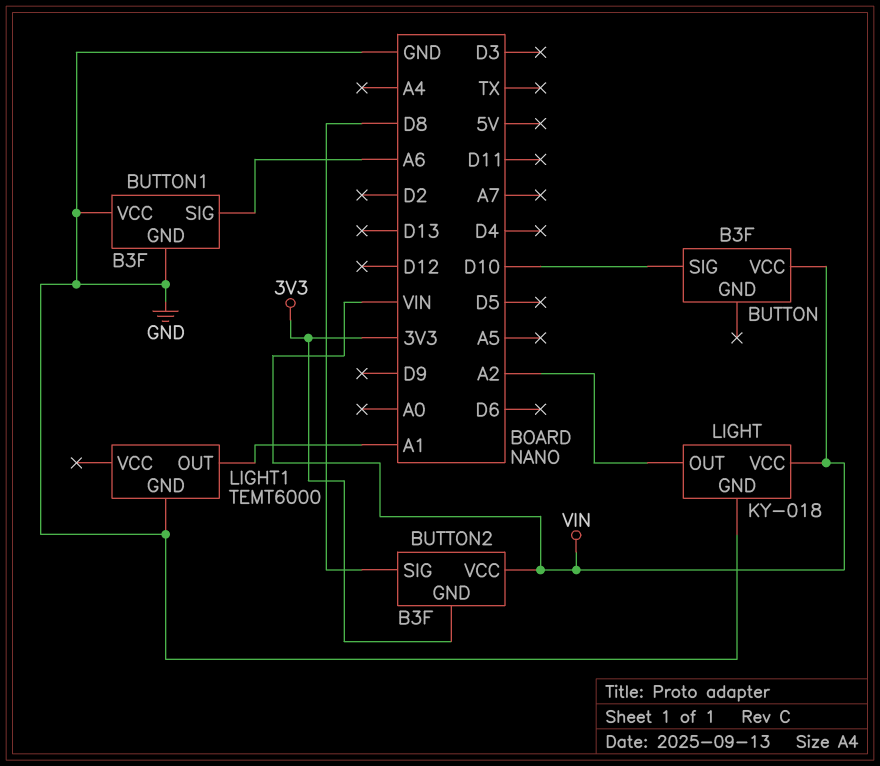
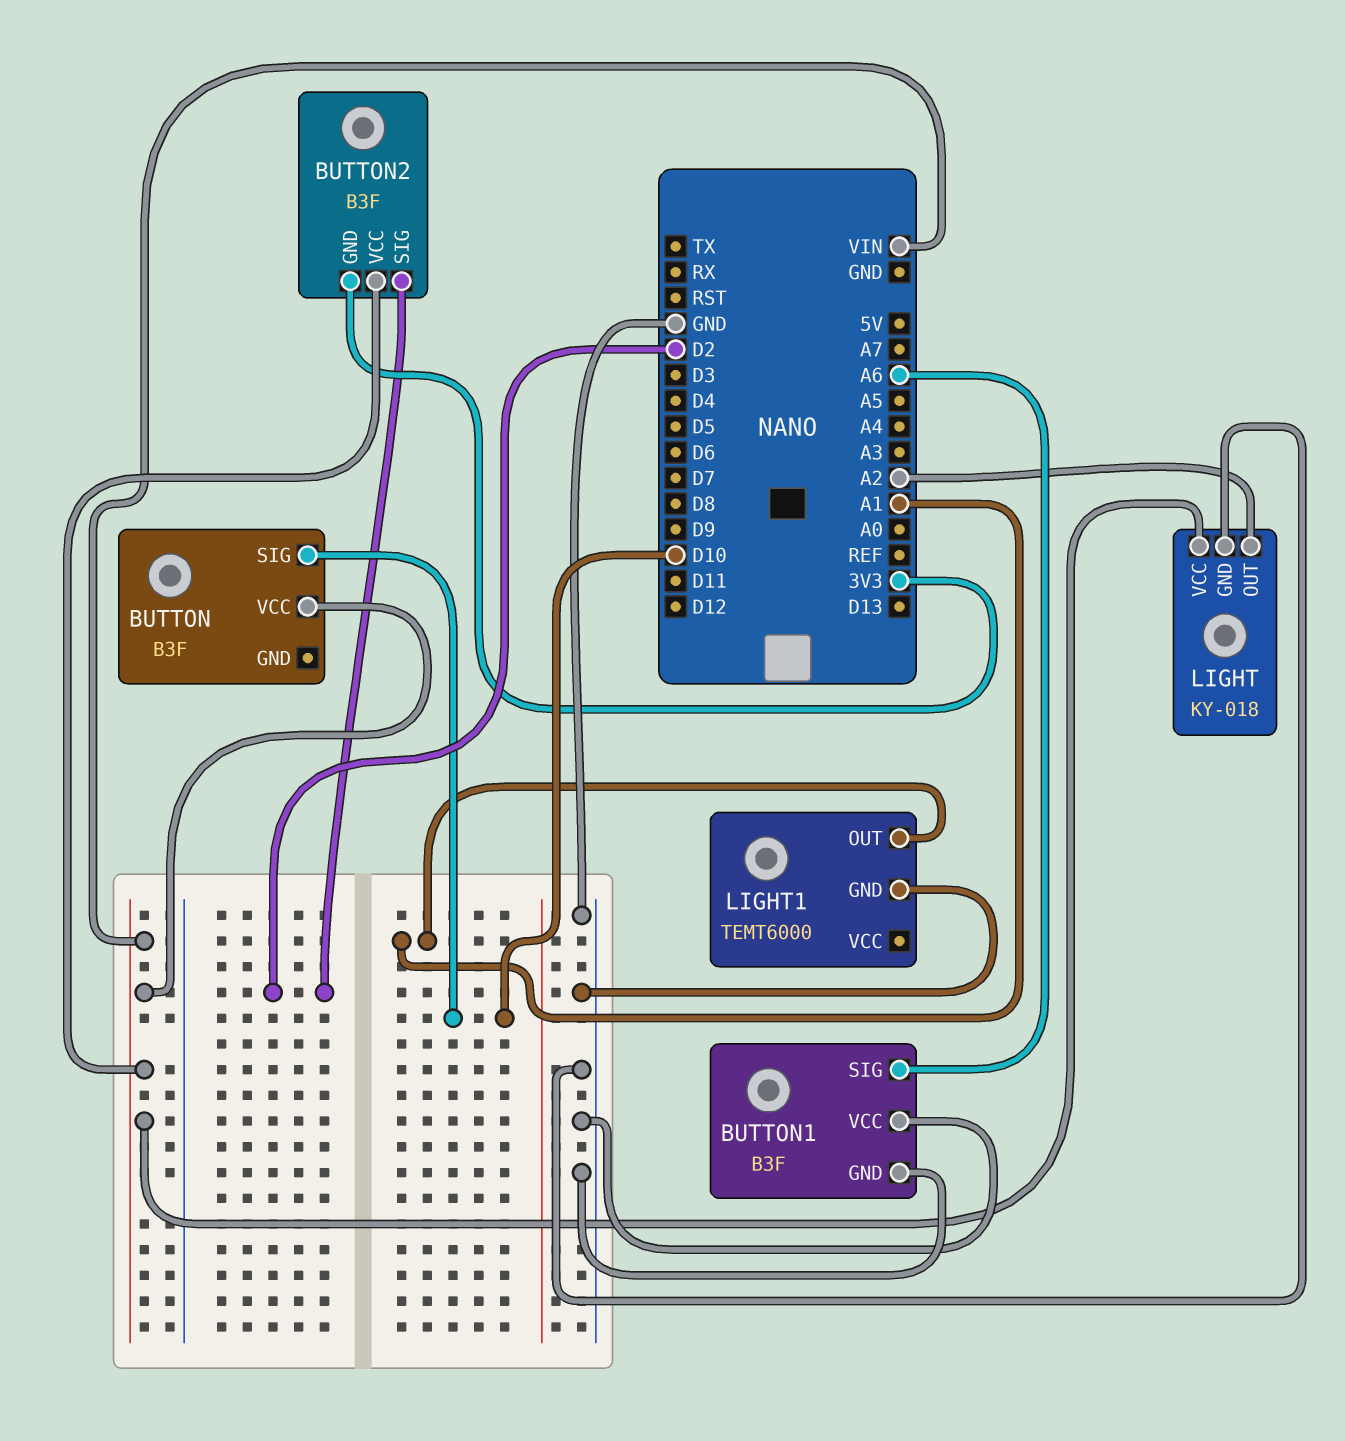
BUTTON2 pin SIG: D8 -> D2

